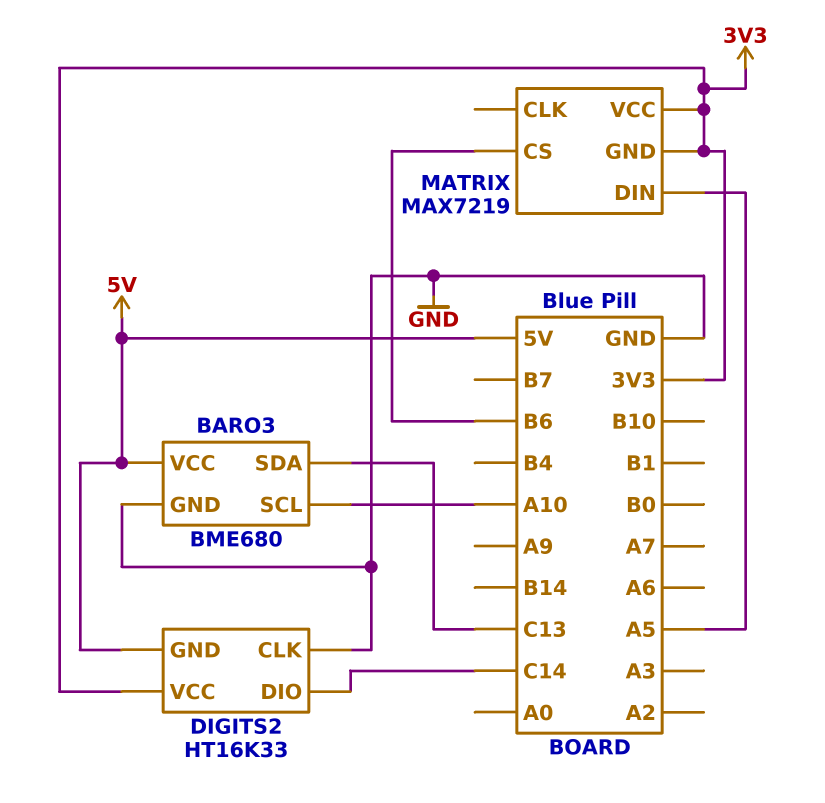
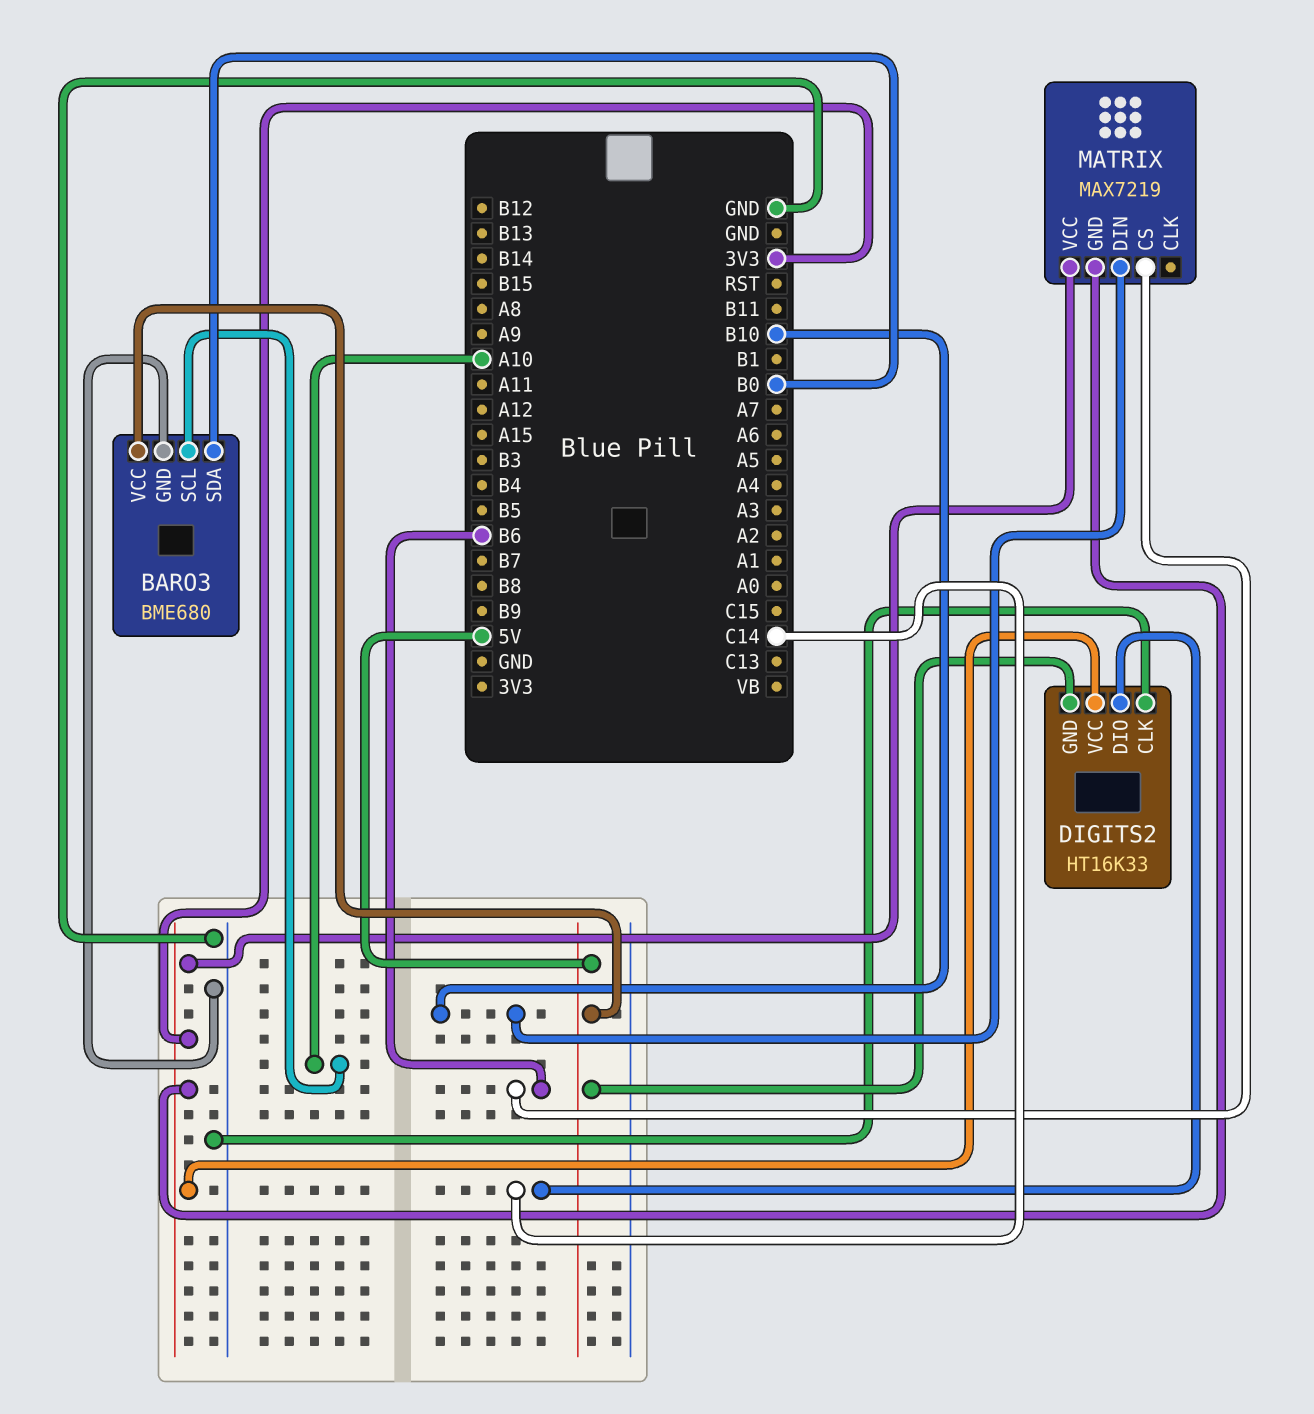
BARO3 pin SDA: C13 -> B0
MATRIX pin DIN: A5 -> B10

